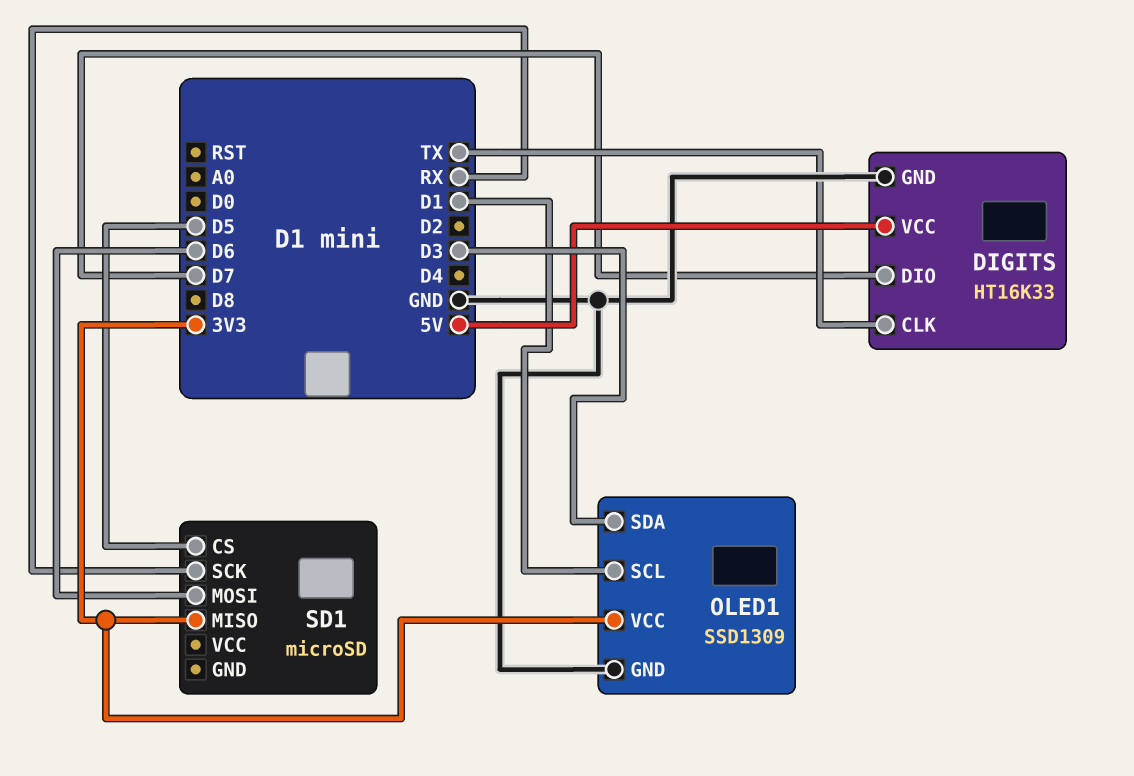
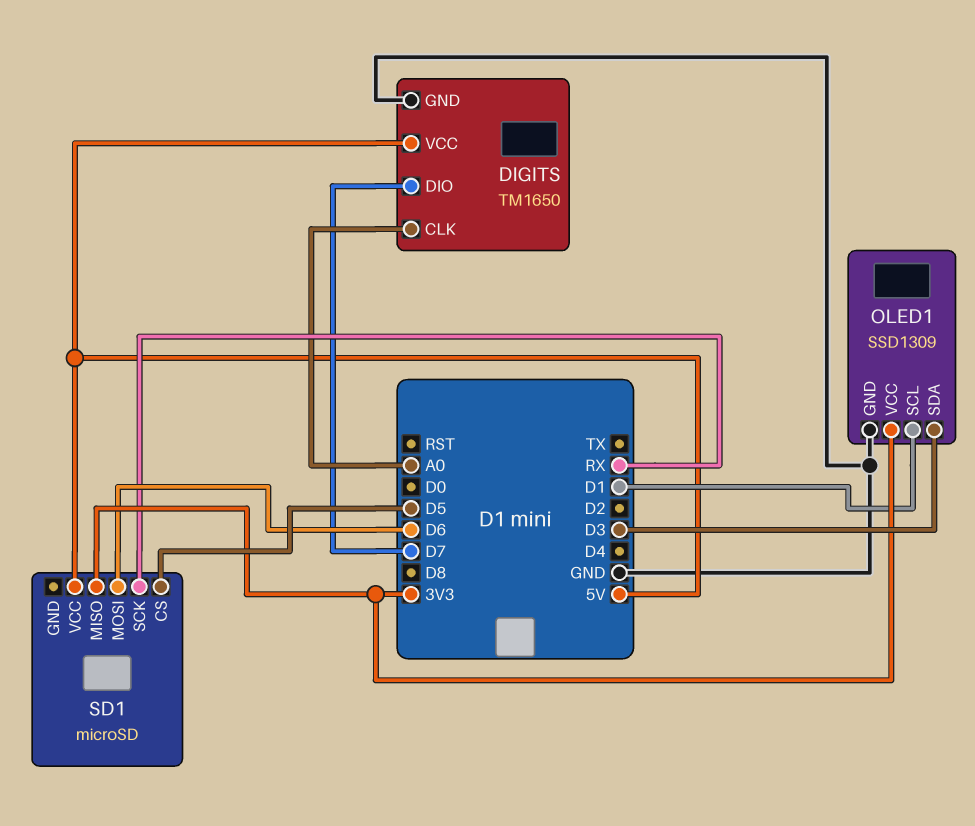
DIGITS: HT16K33 -> TM1650
DIGITS pin CLK: TX -> A0
SD1 pin VCC: none -> 5V

